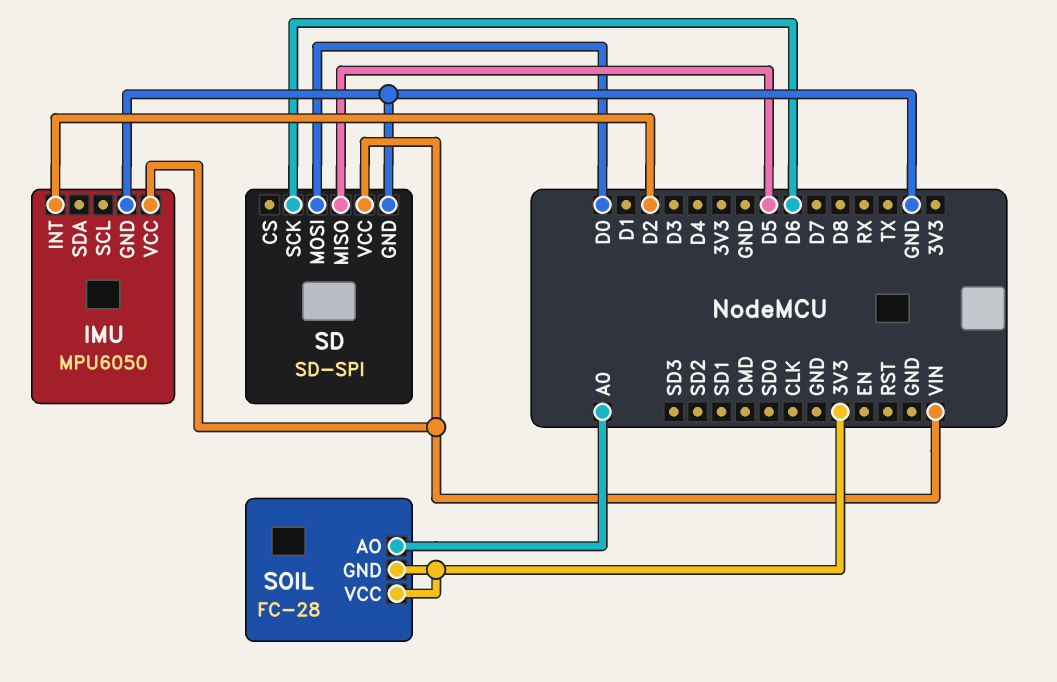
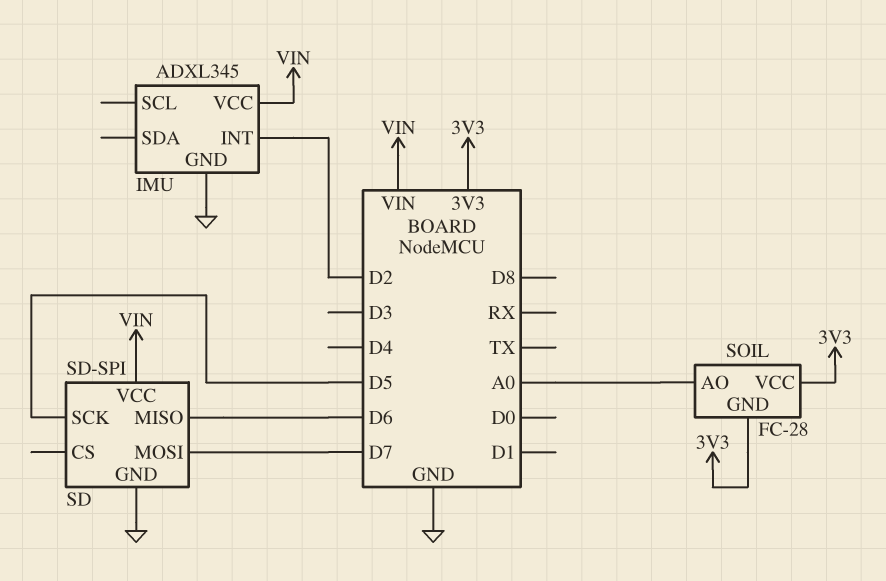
IMU: MPU6050 -> ADXL345
SD pin MISO: D5 -> D6
SD pin MOSI: D0 -> D7
SD pin SCK: D6 -> D5

